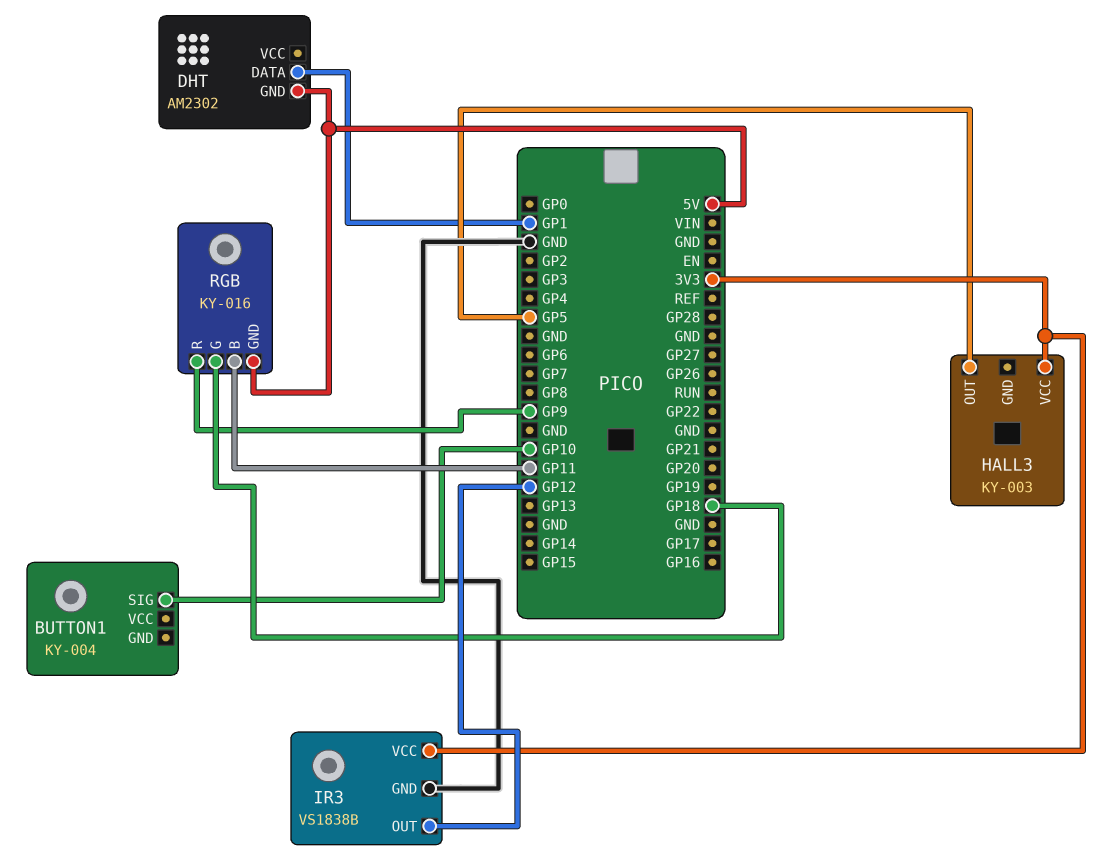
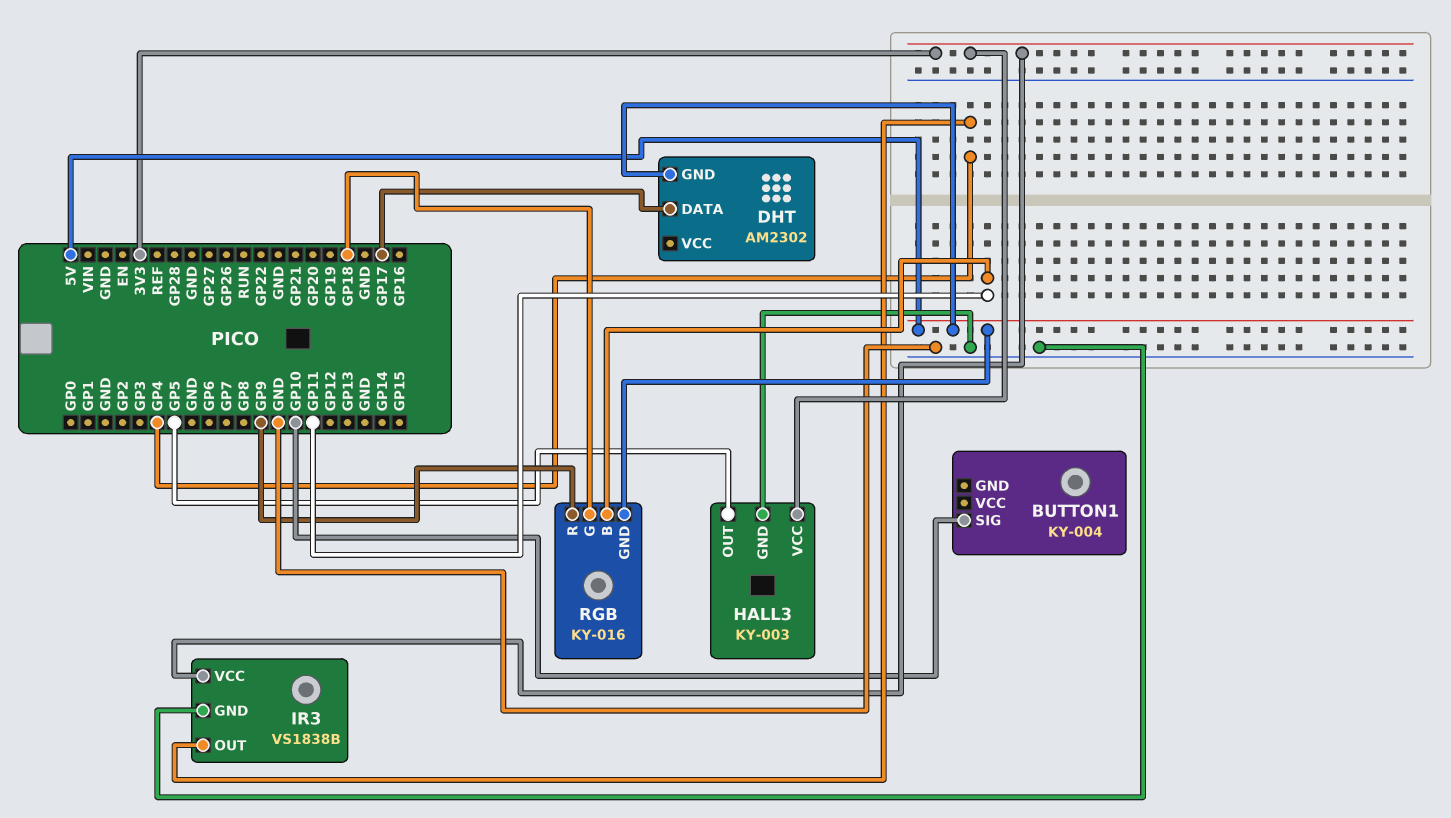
DHT pin DATA: GP1 -> GP17
HALL3 pin GND: none -> GND
IR3 pin OUT: GP12 -> GP4

